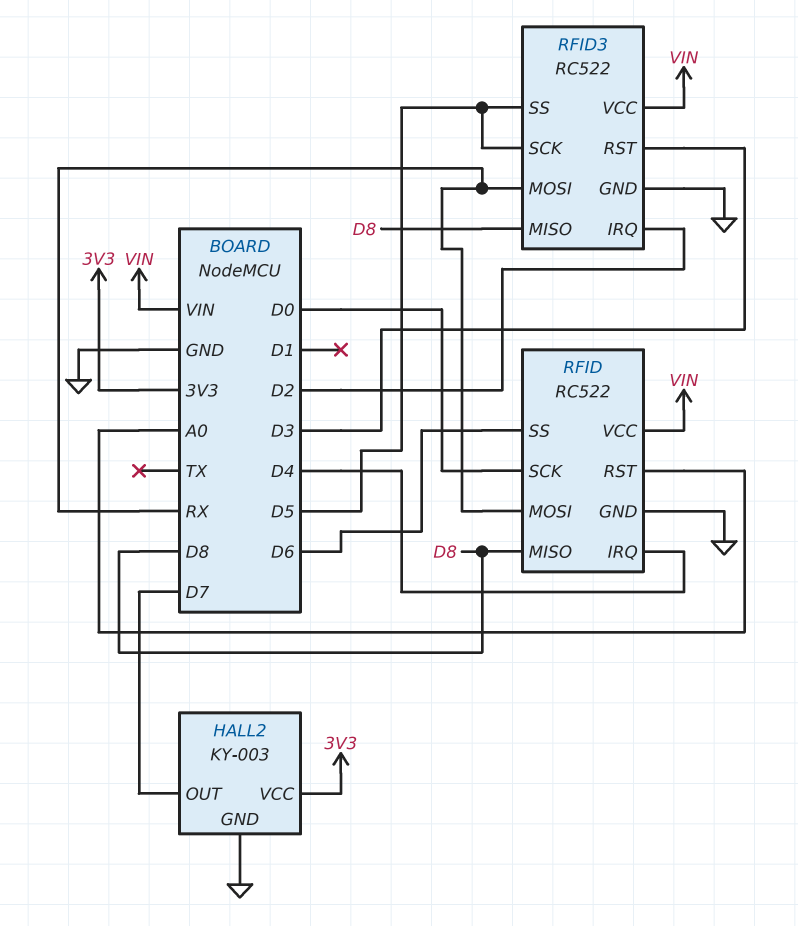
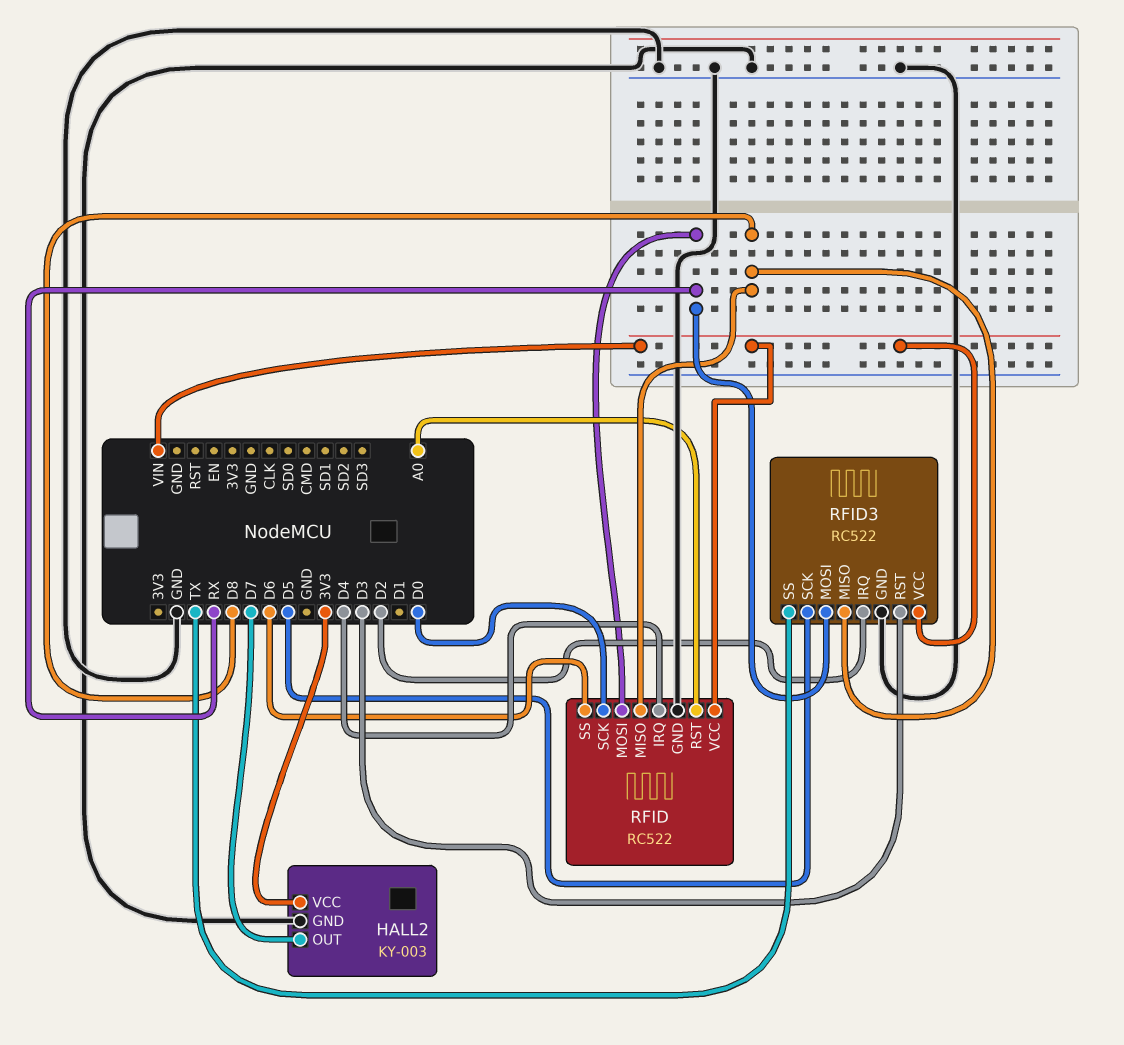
RFID3 pin SS: D5 -> TX

